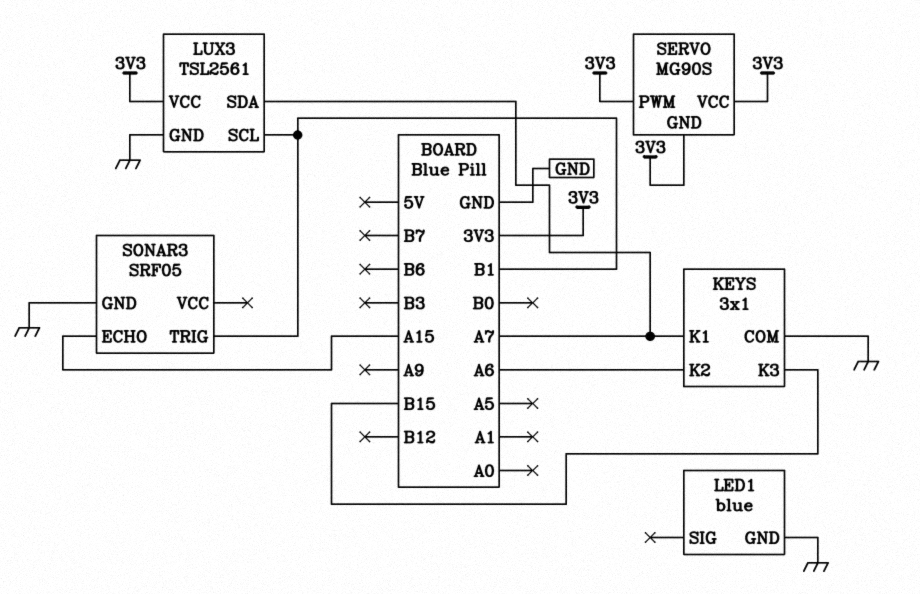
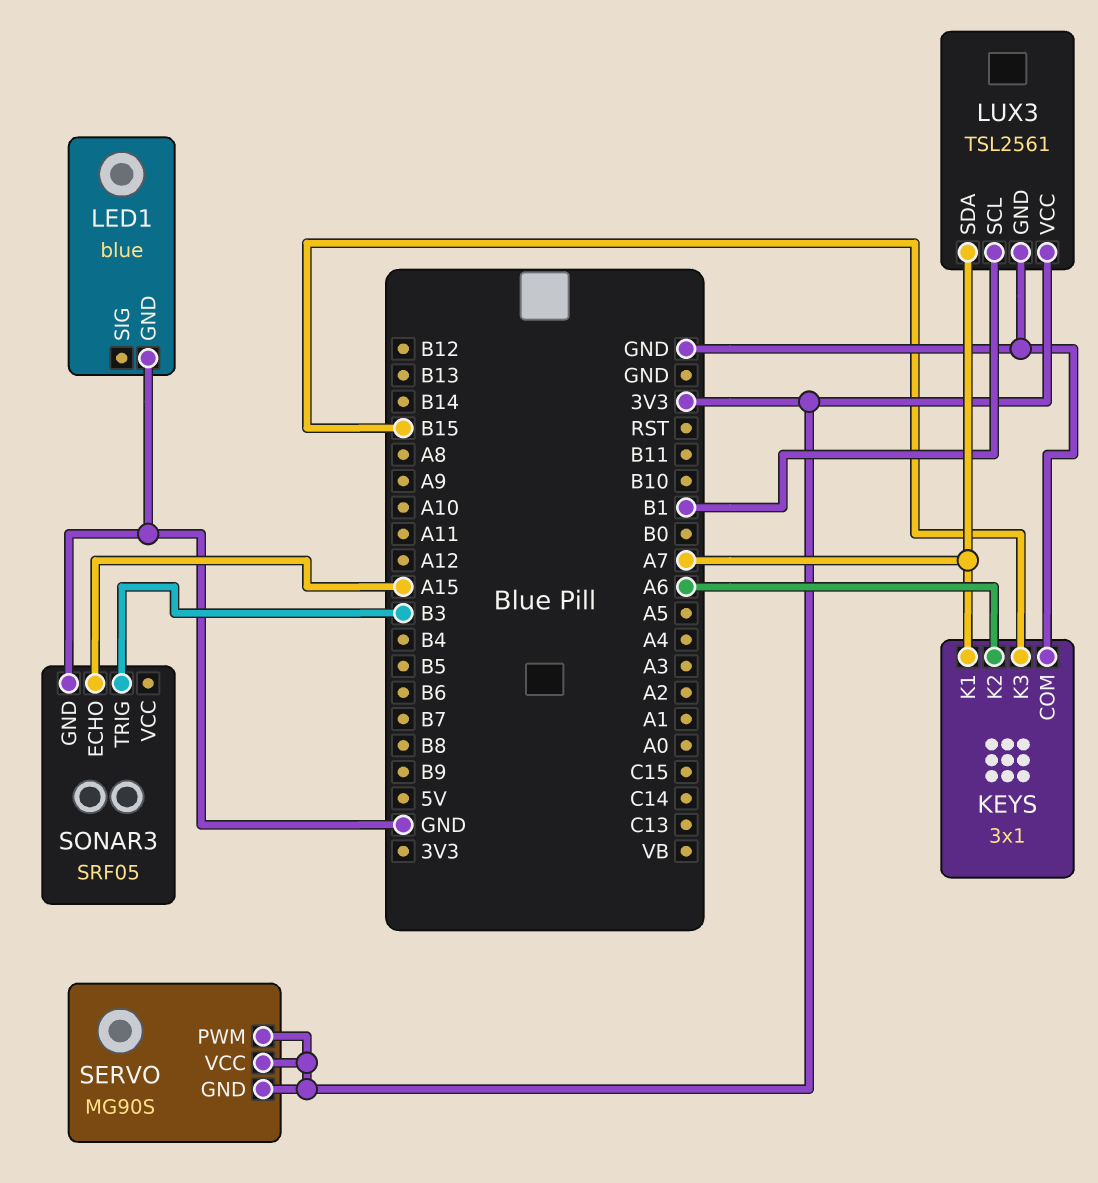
SONAR3 pin TRIG: B1 -> B3

